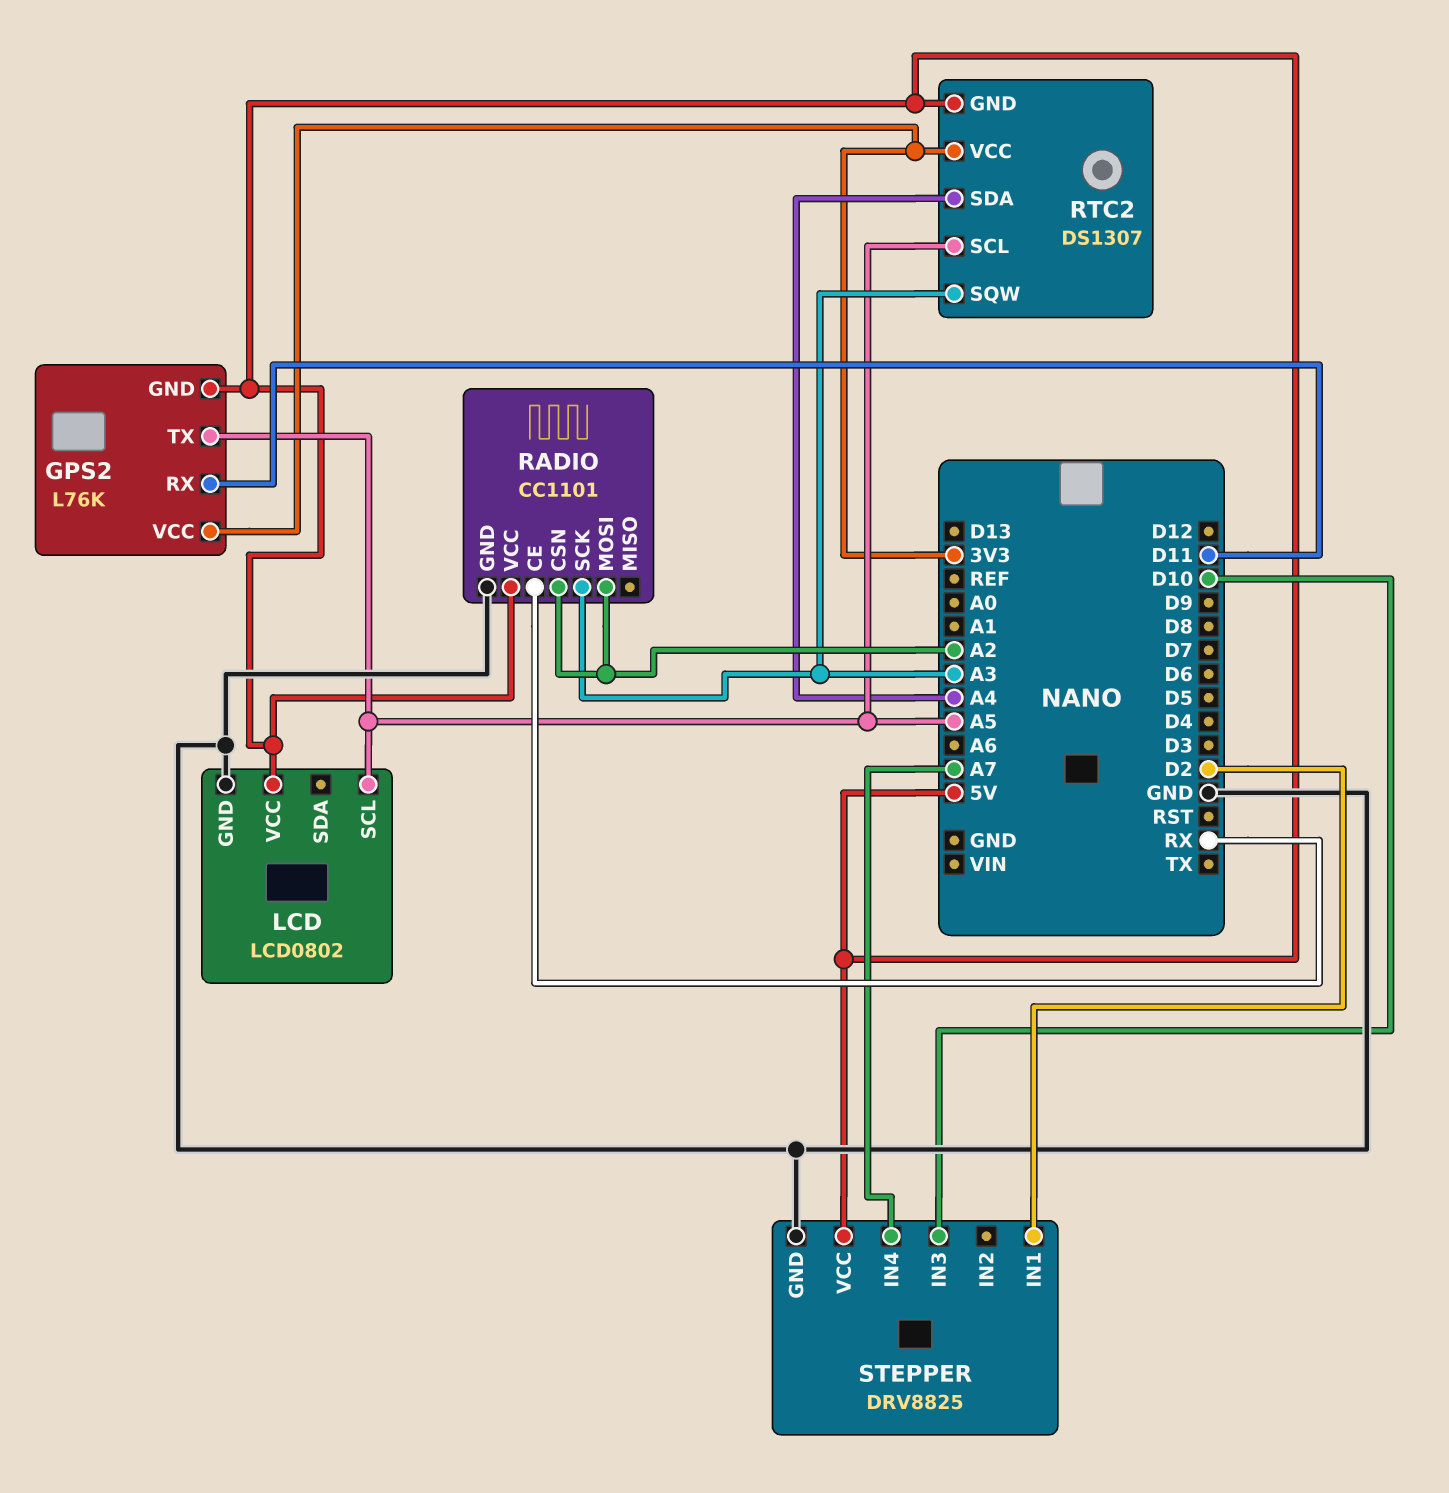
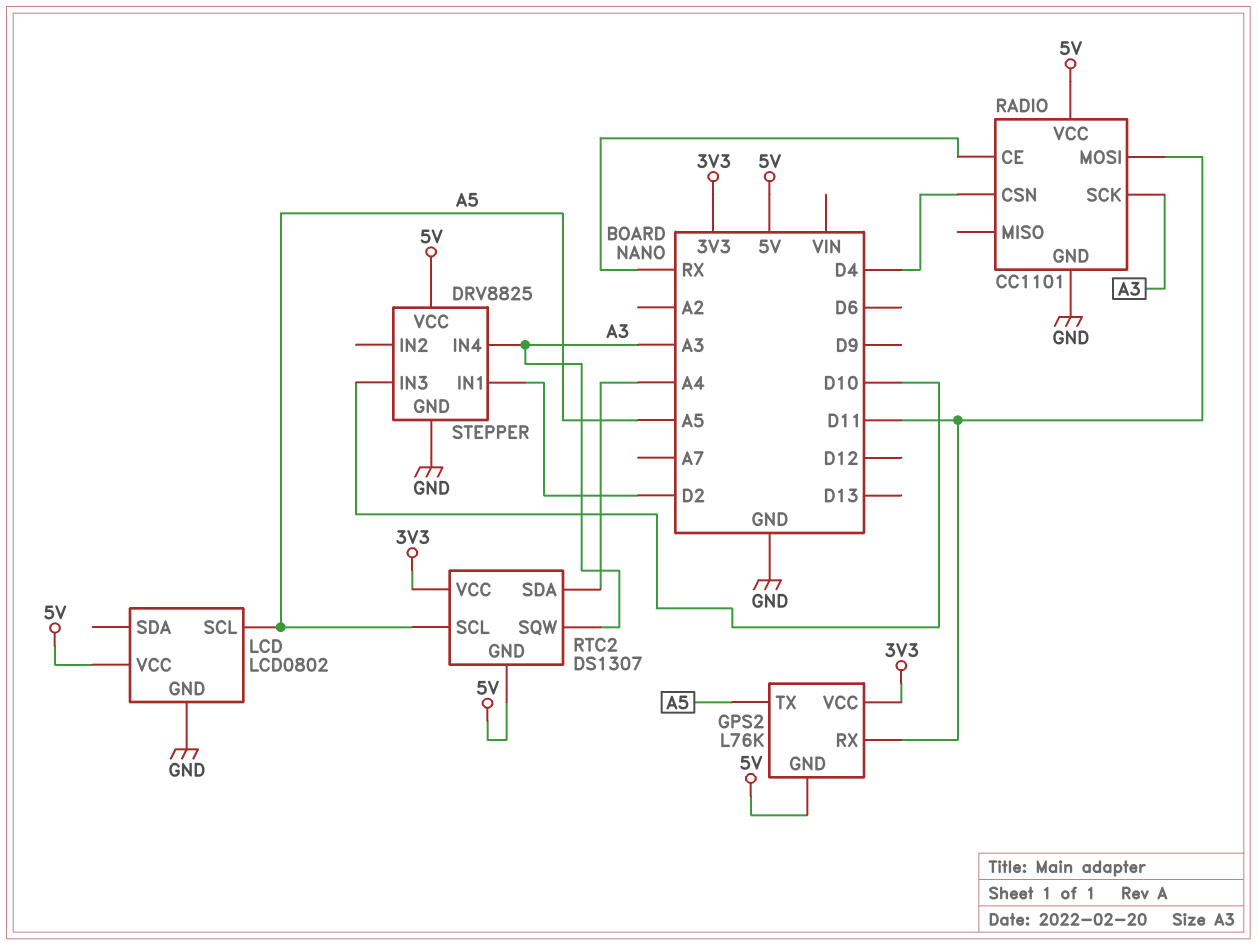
RADIO pin CSN: A2 -> D4
RADIO pin MOSI: A2 -> D11
STEPPER pin IN4: A7 -> A3

